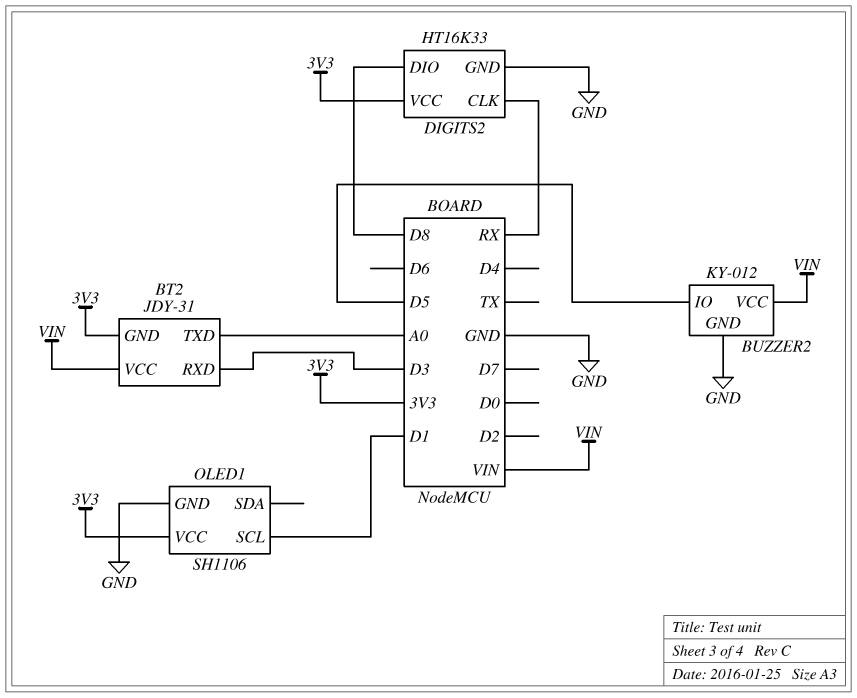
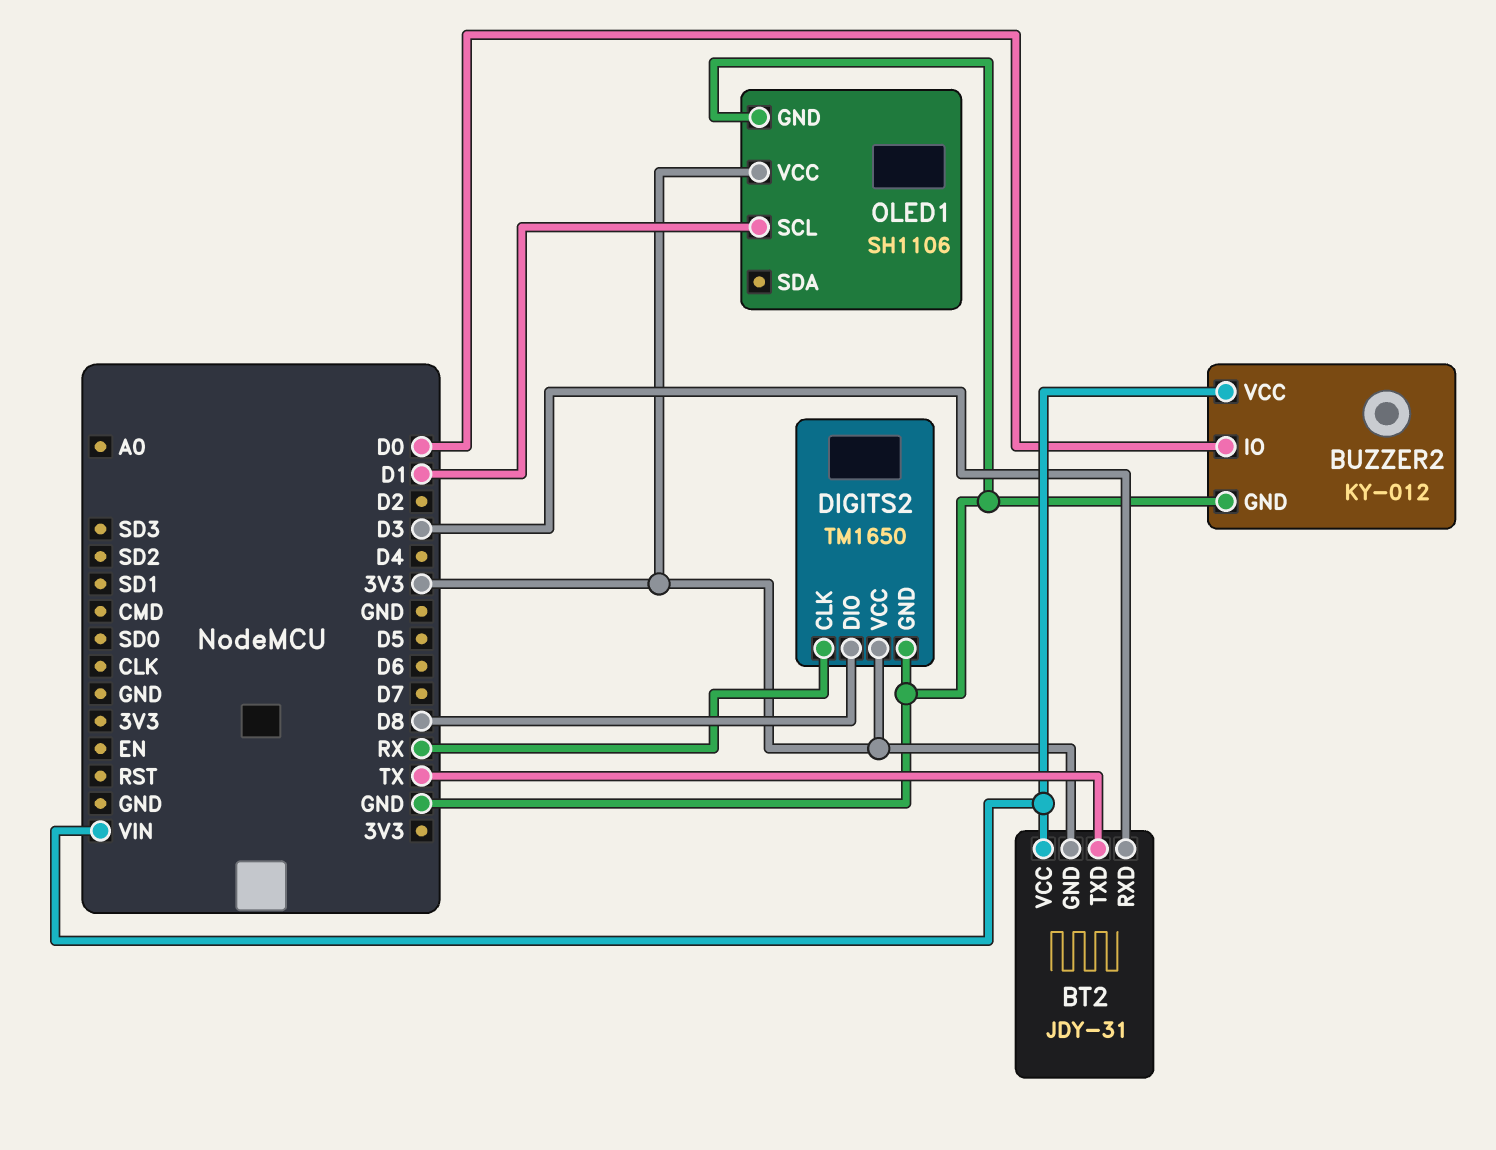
BT2 pin TXD: A0 -> TX
BUZZER2 pin IO: D5 -> D0
DIGITS2: HT16K33 -> TM1650

